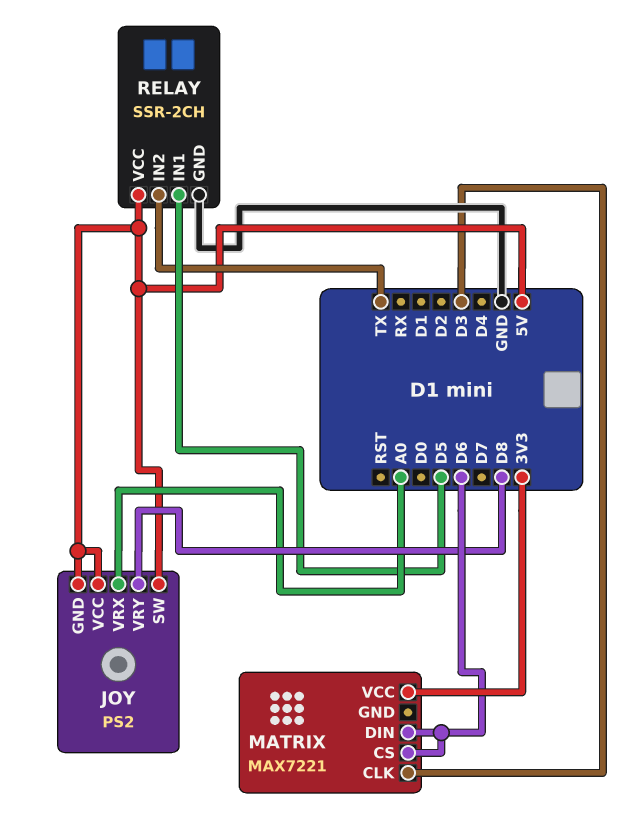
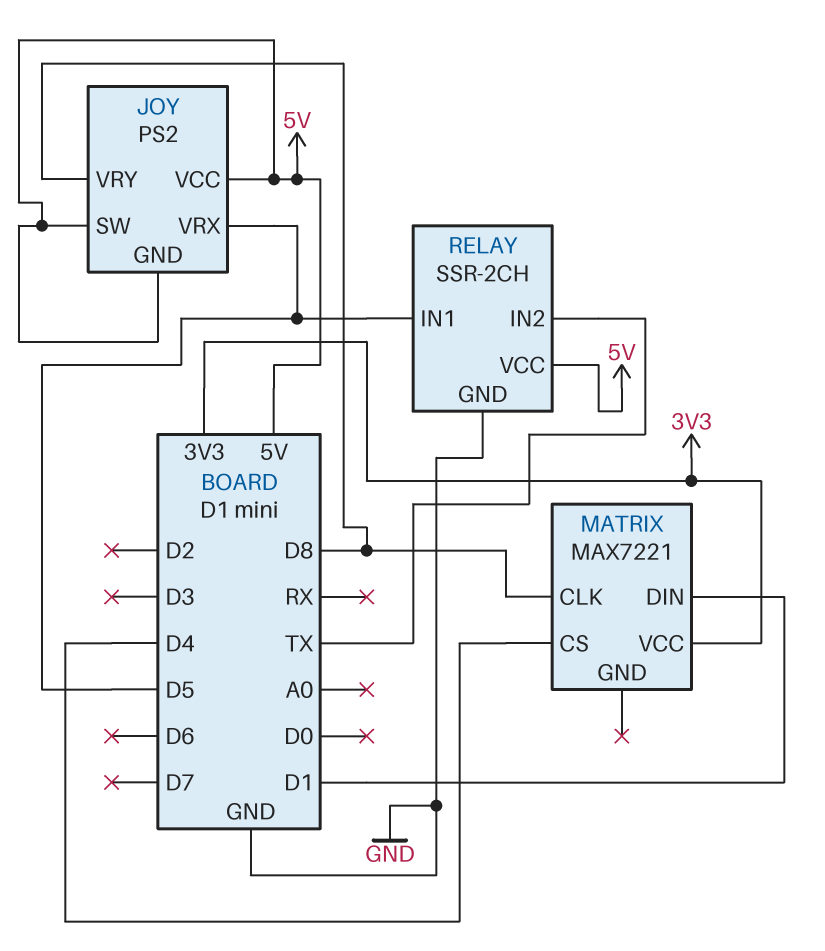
JOY pin VRX: A0 -> D5
MATRIX pin CLK: D3 -> D8
MATRIX pin CS: D6 -> D4
MATRIX pin DIN: D6 -> D1

